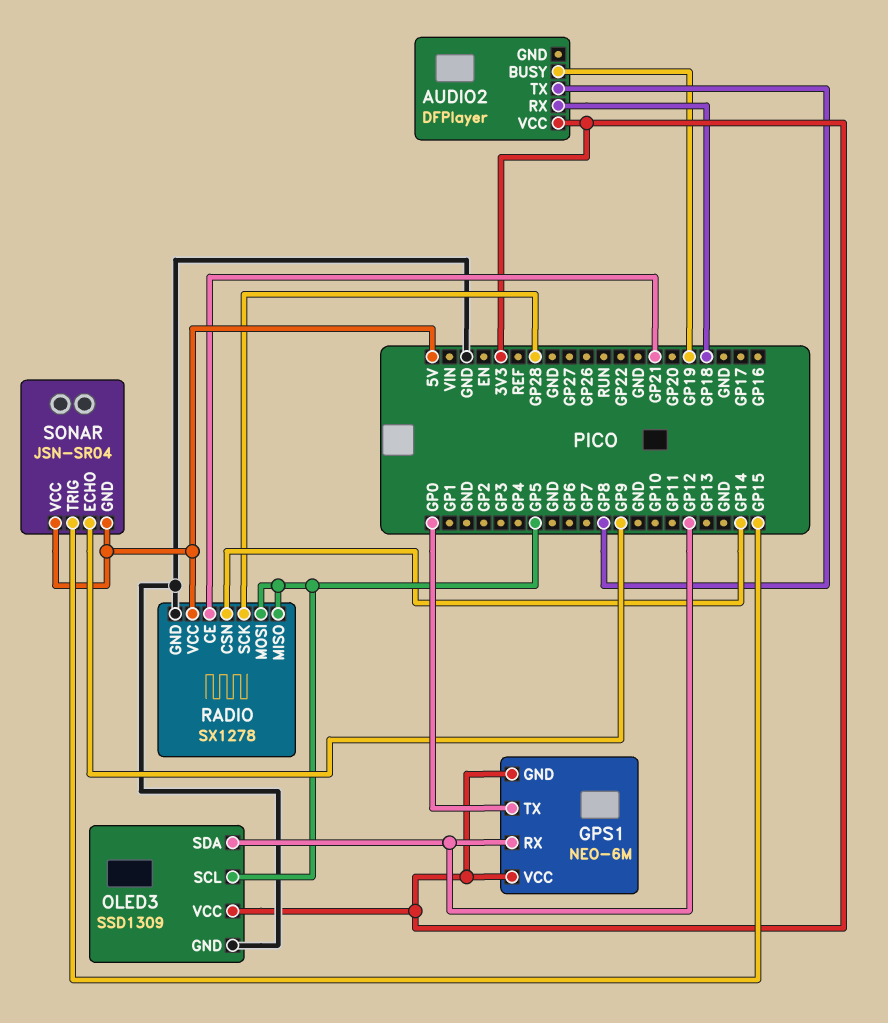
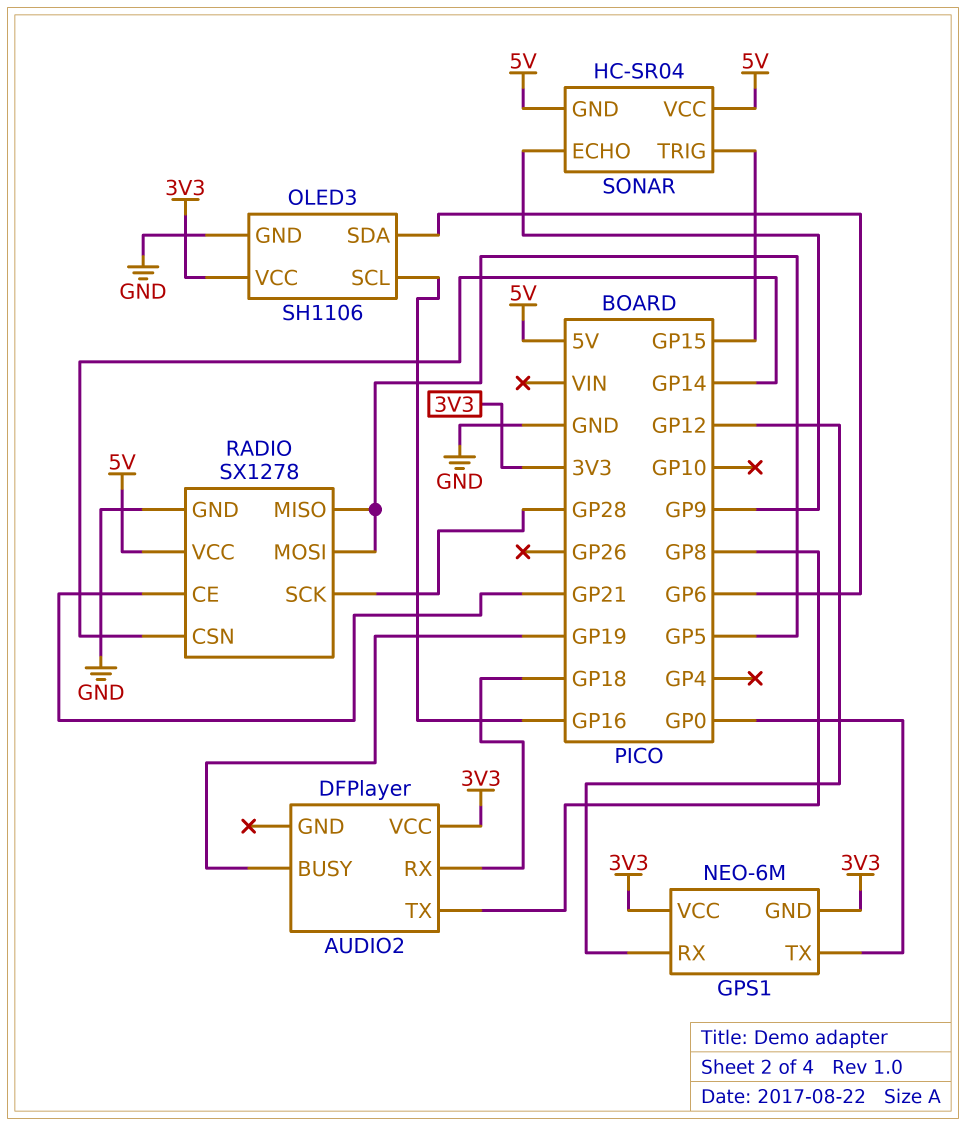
OLED3: SSD1309 -> SH1106
OLED3 pin SCL: GP5 -> GP16
OLED3 pin SDA: GP12 -> GP6
SONAR: JSN-SR04 -> HC-SR04

